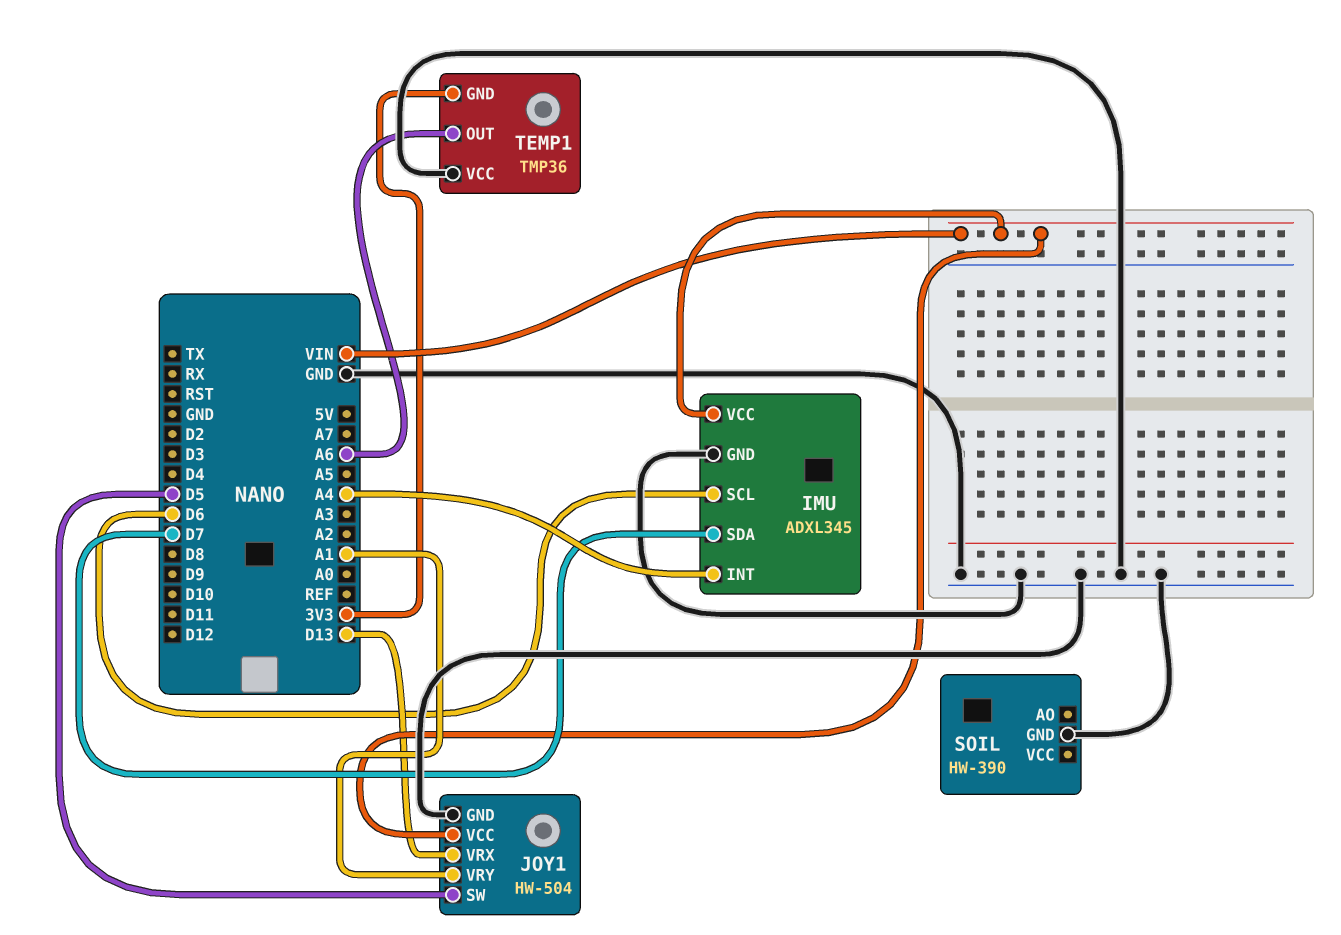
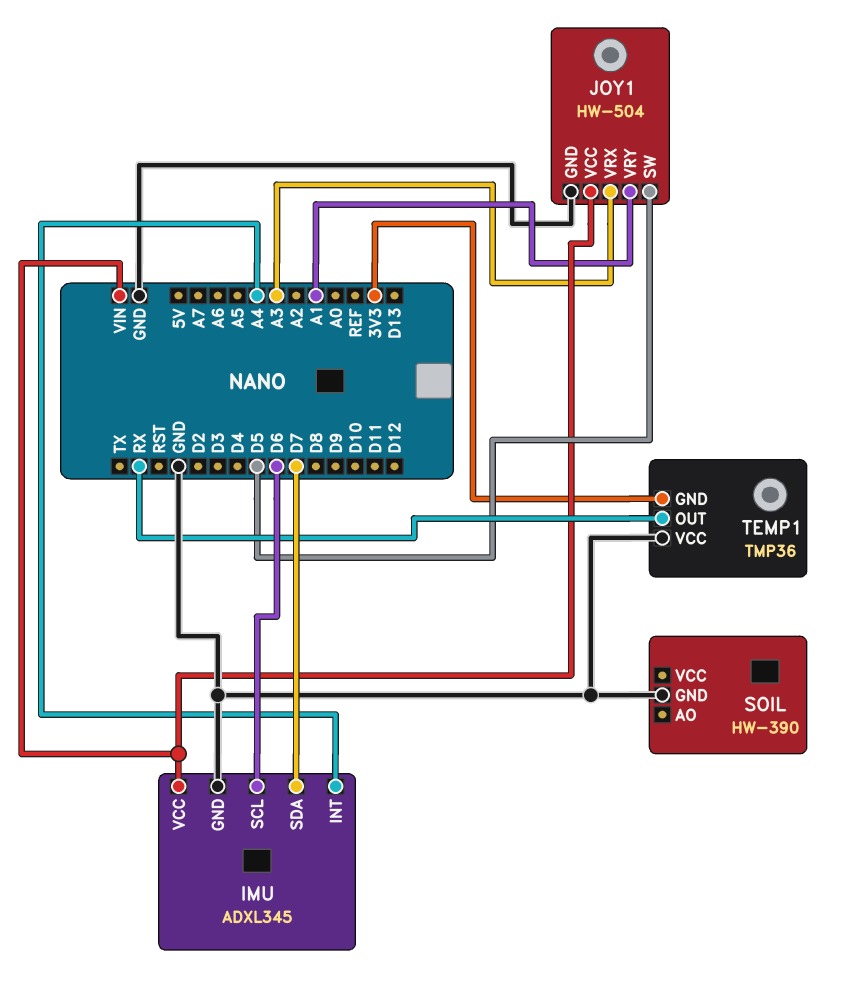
JOY1 pin VRX: D13 -> A3
TEMP1 pin OUT: A6 -> RX

